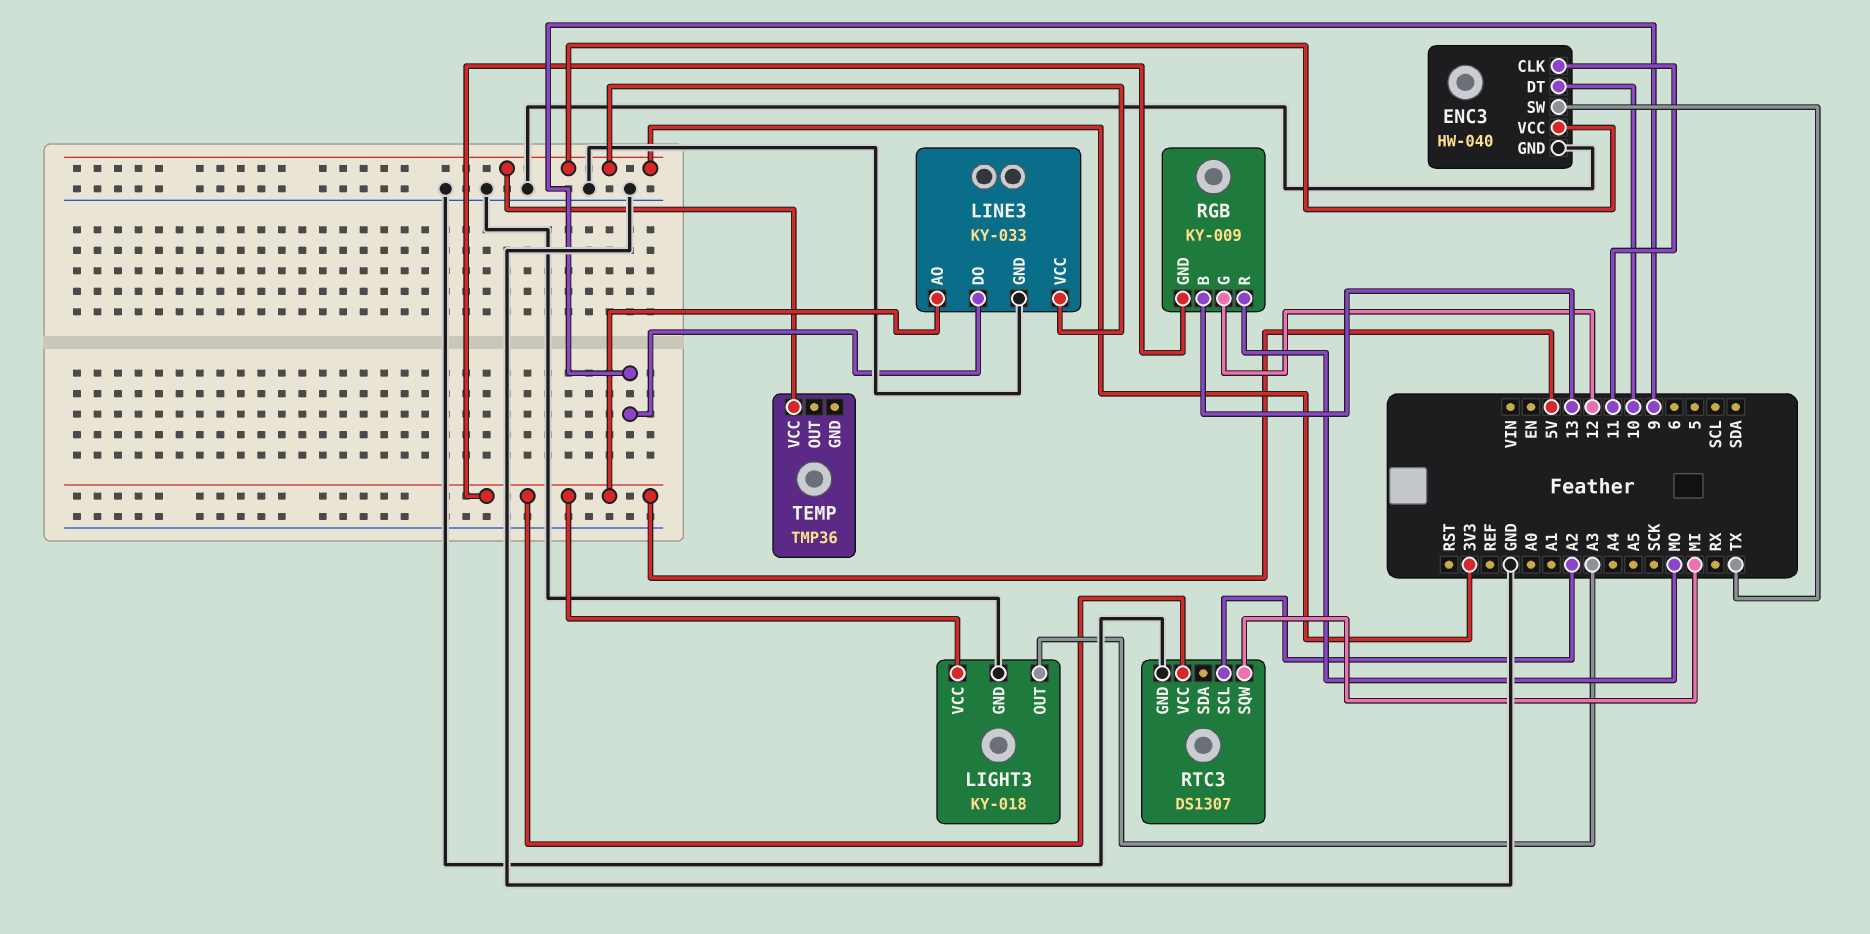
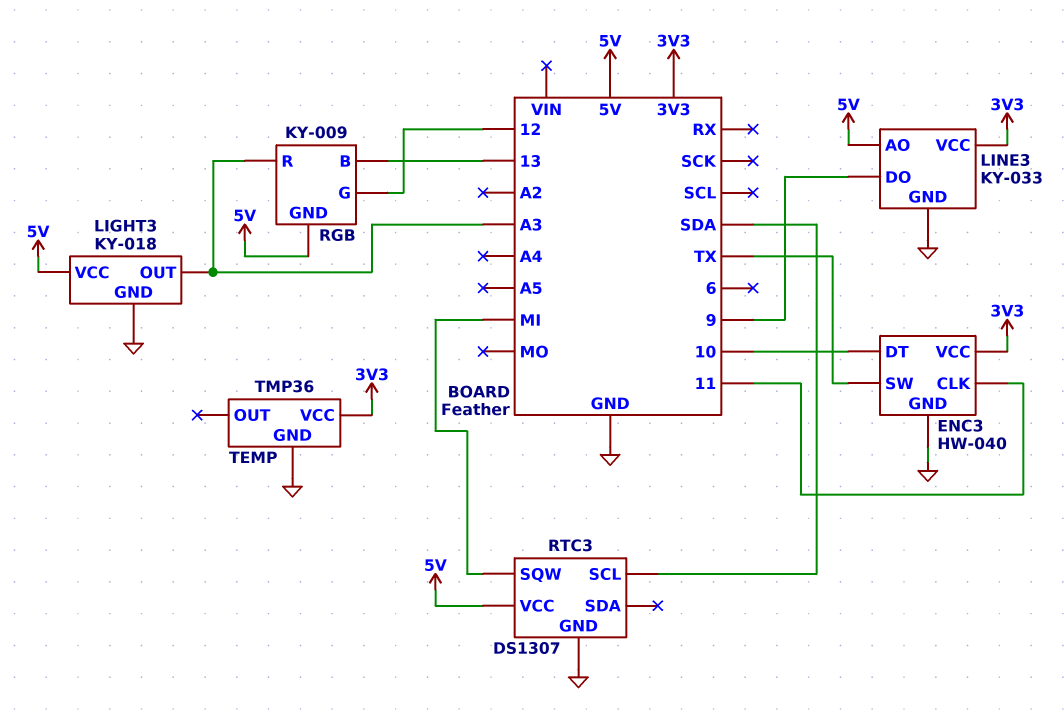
RGB pin R: MO -> A3
RTC3 pin SCL: A2 -> SDA
TEMP pin GND: none -> GND

